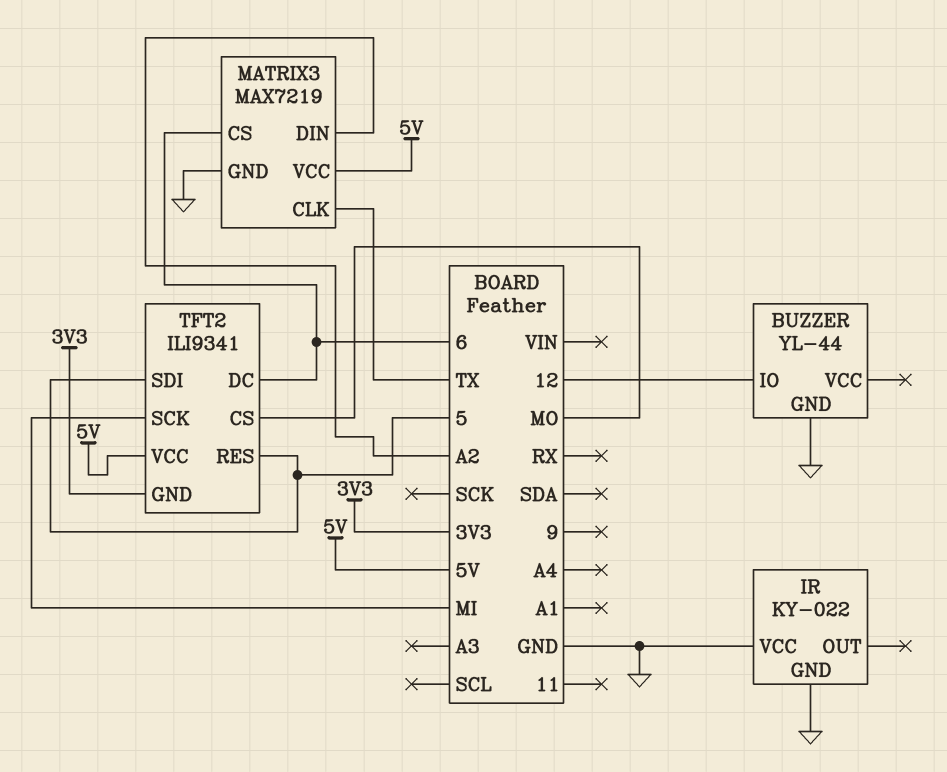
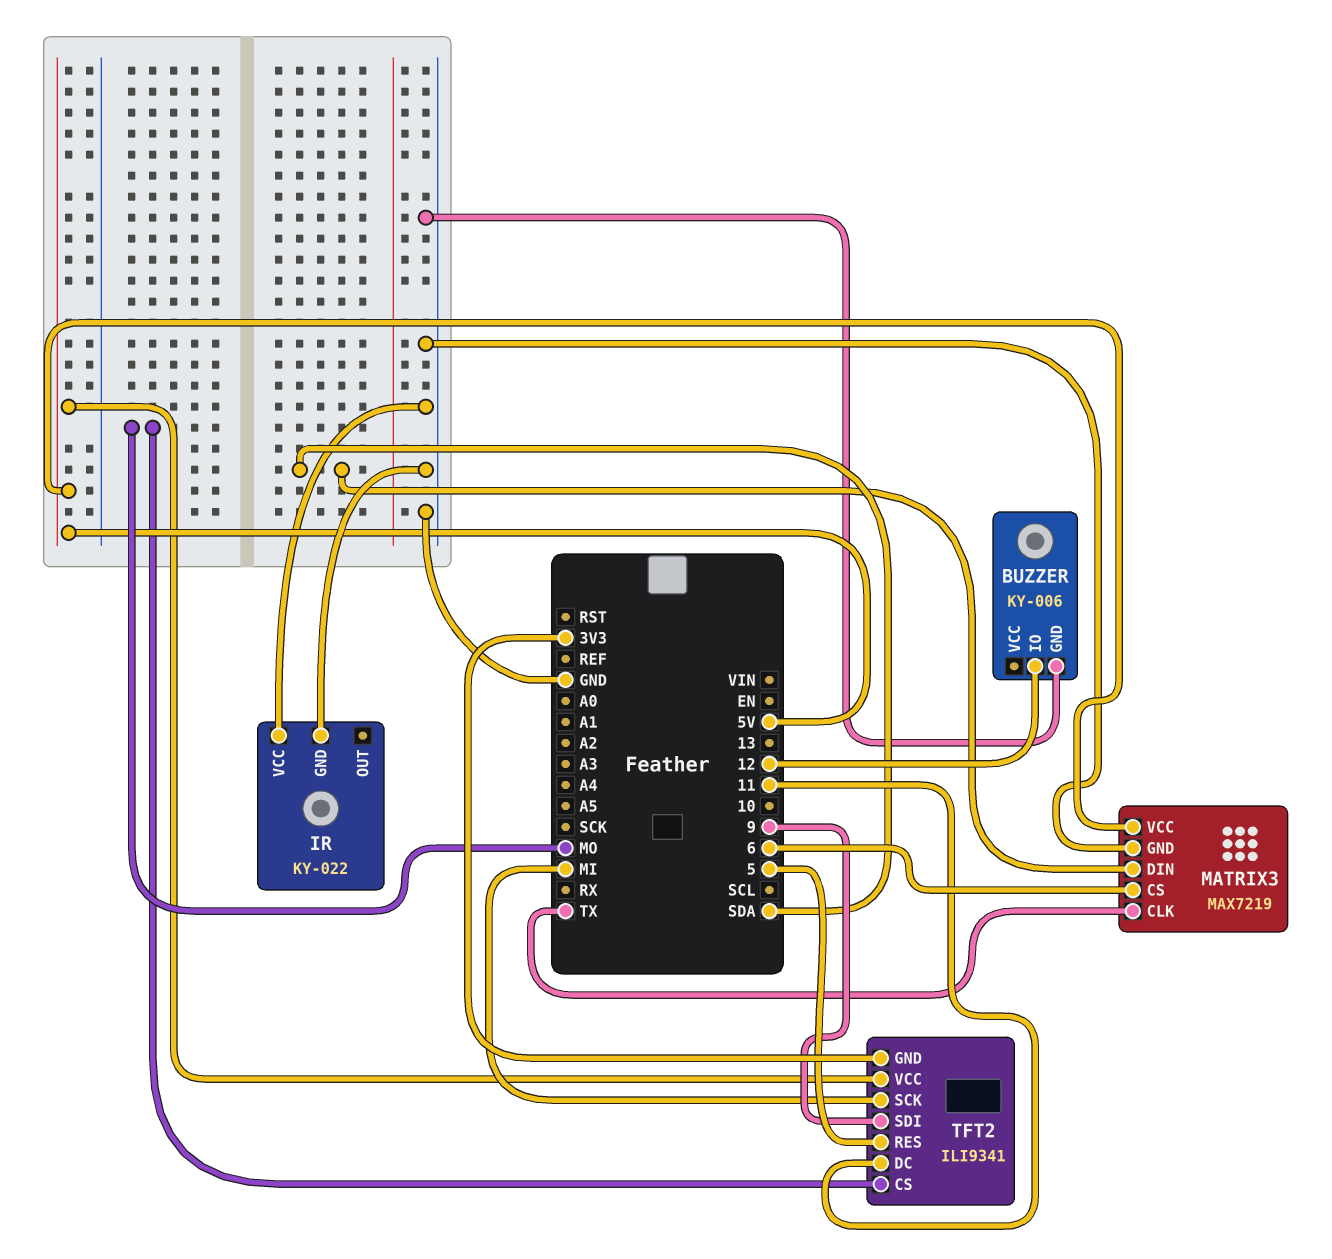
BUZZER: YL-44 -> KY-006
MATRIX3 pin DIN: A2 -> SDA
TFT2 pin DC: 6 -> 11
TFT2 pin SDI: 5 -> 9

